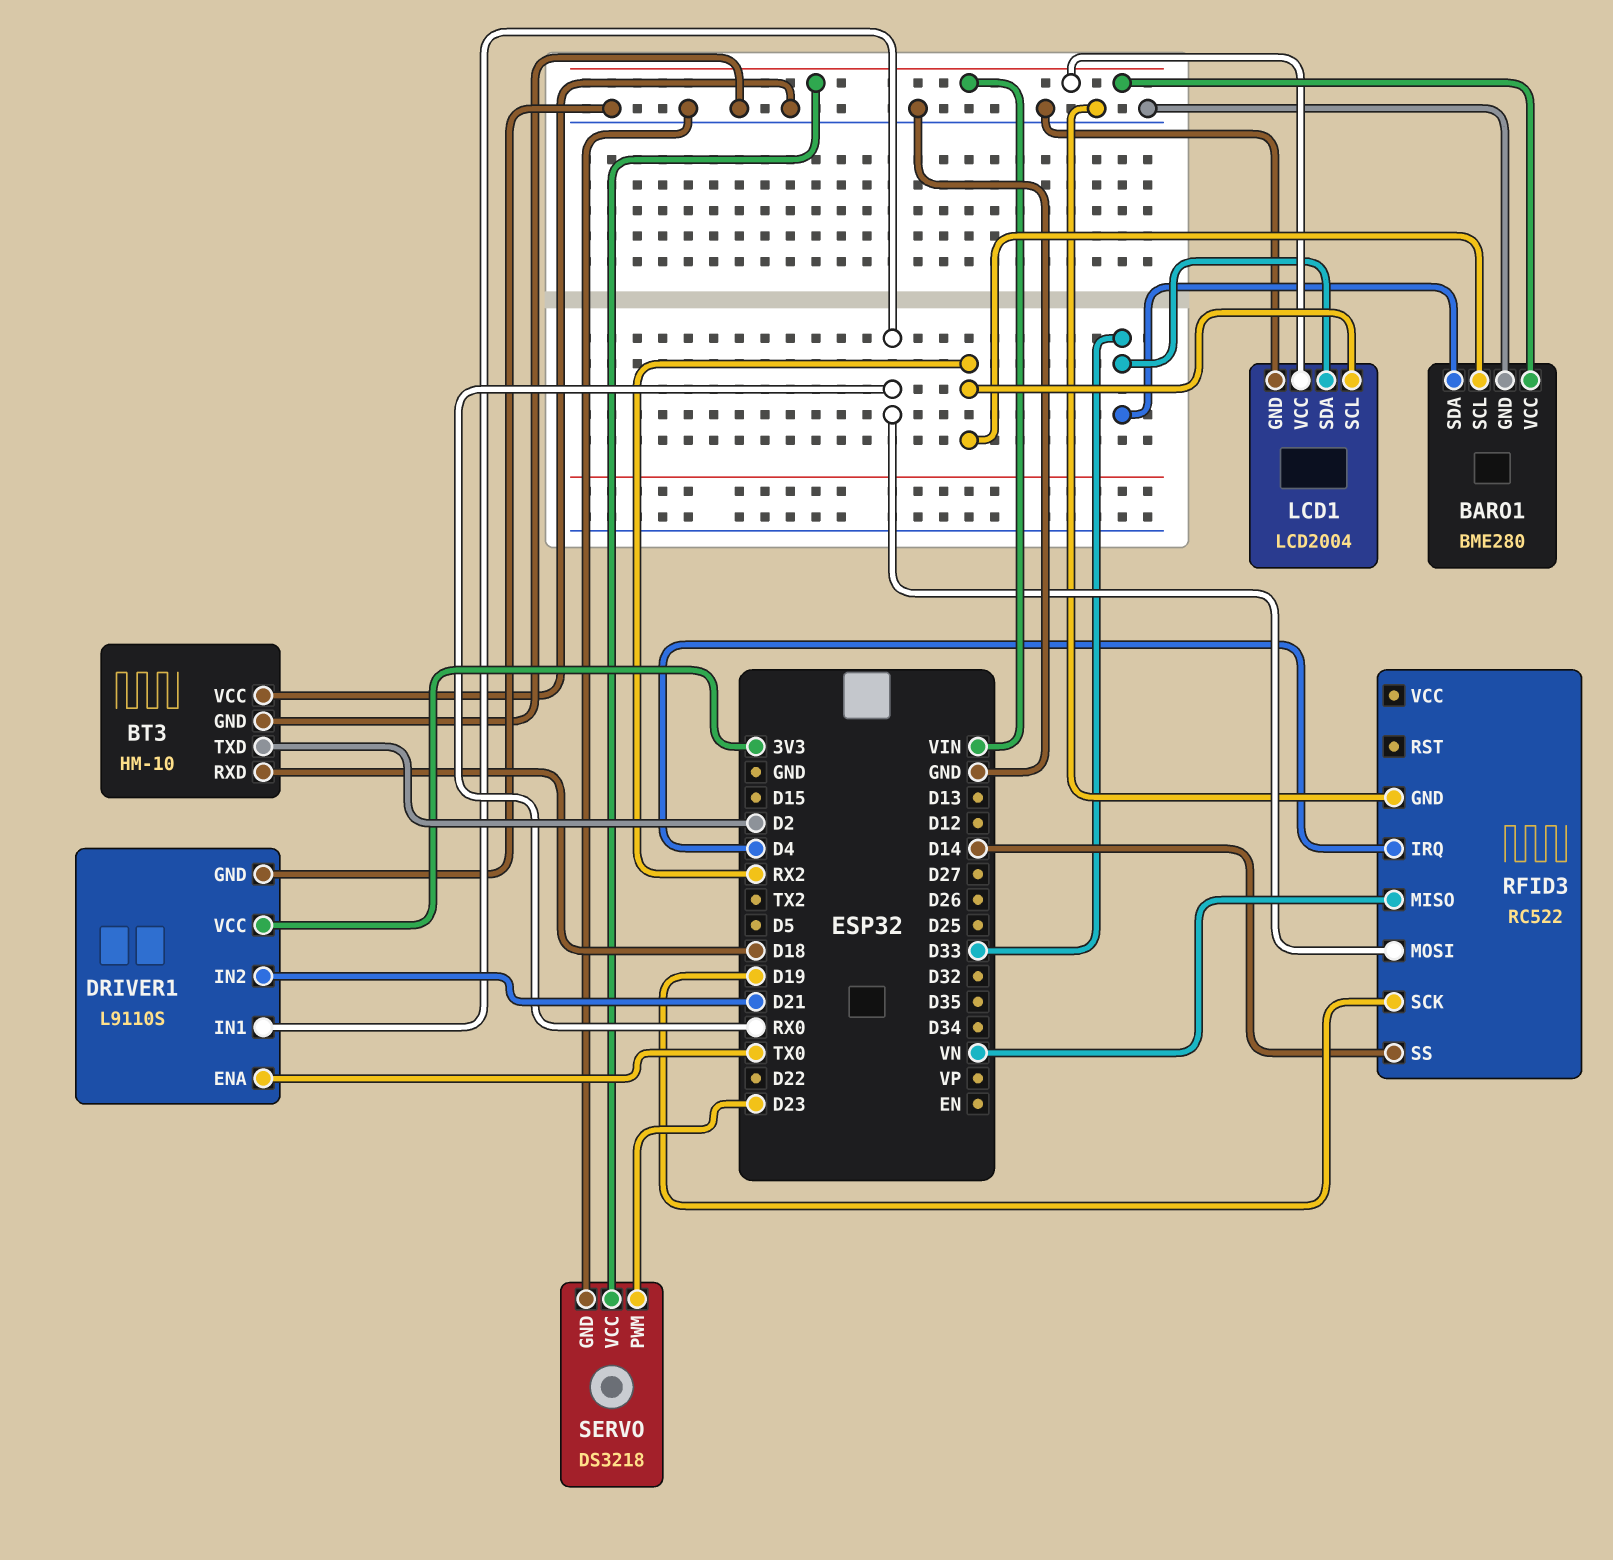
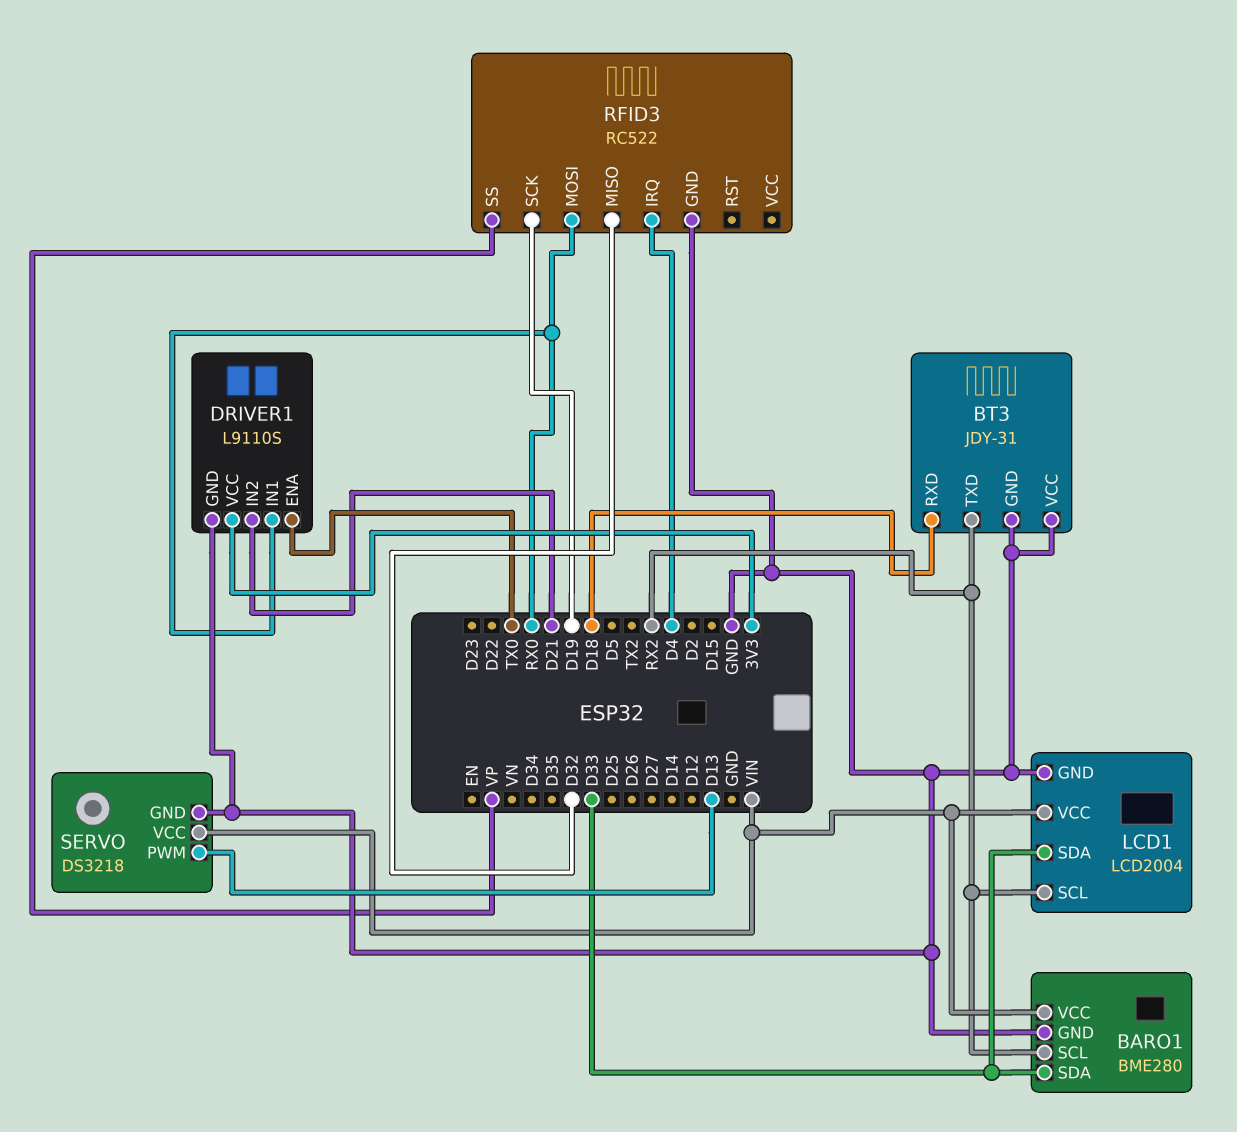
BT3: HM-10 -> JDY-31
BT3 pin TXD: D2 -> RX2
RFID3 pin MISO: VN -> D32
RFID3 pin SS: D14 -> VP
SERVO pin PWM: D23 -> D13

